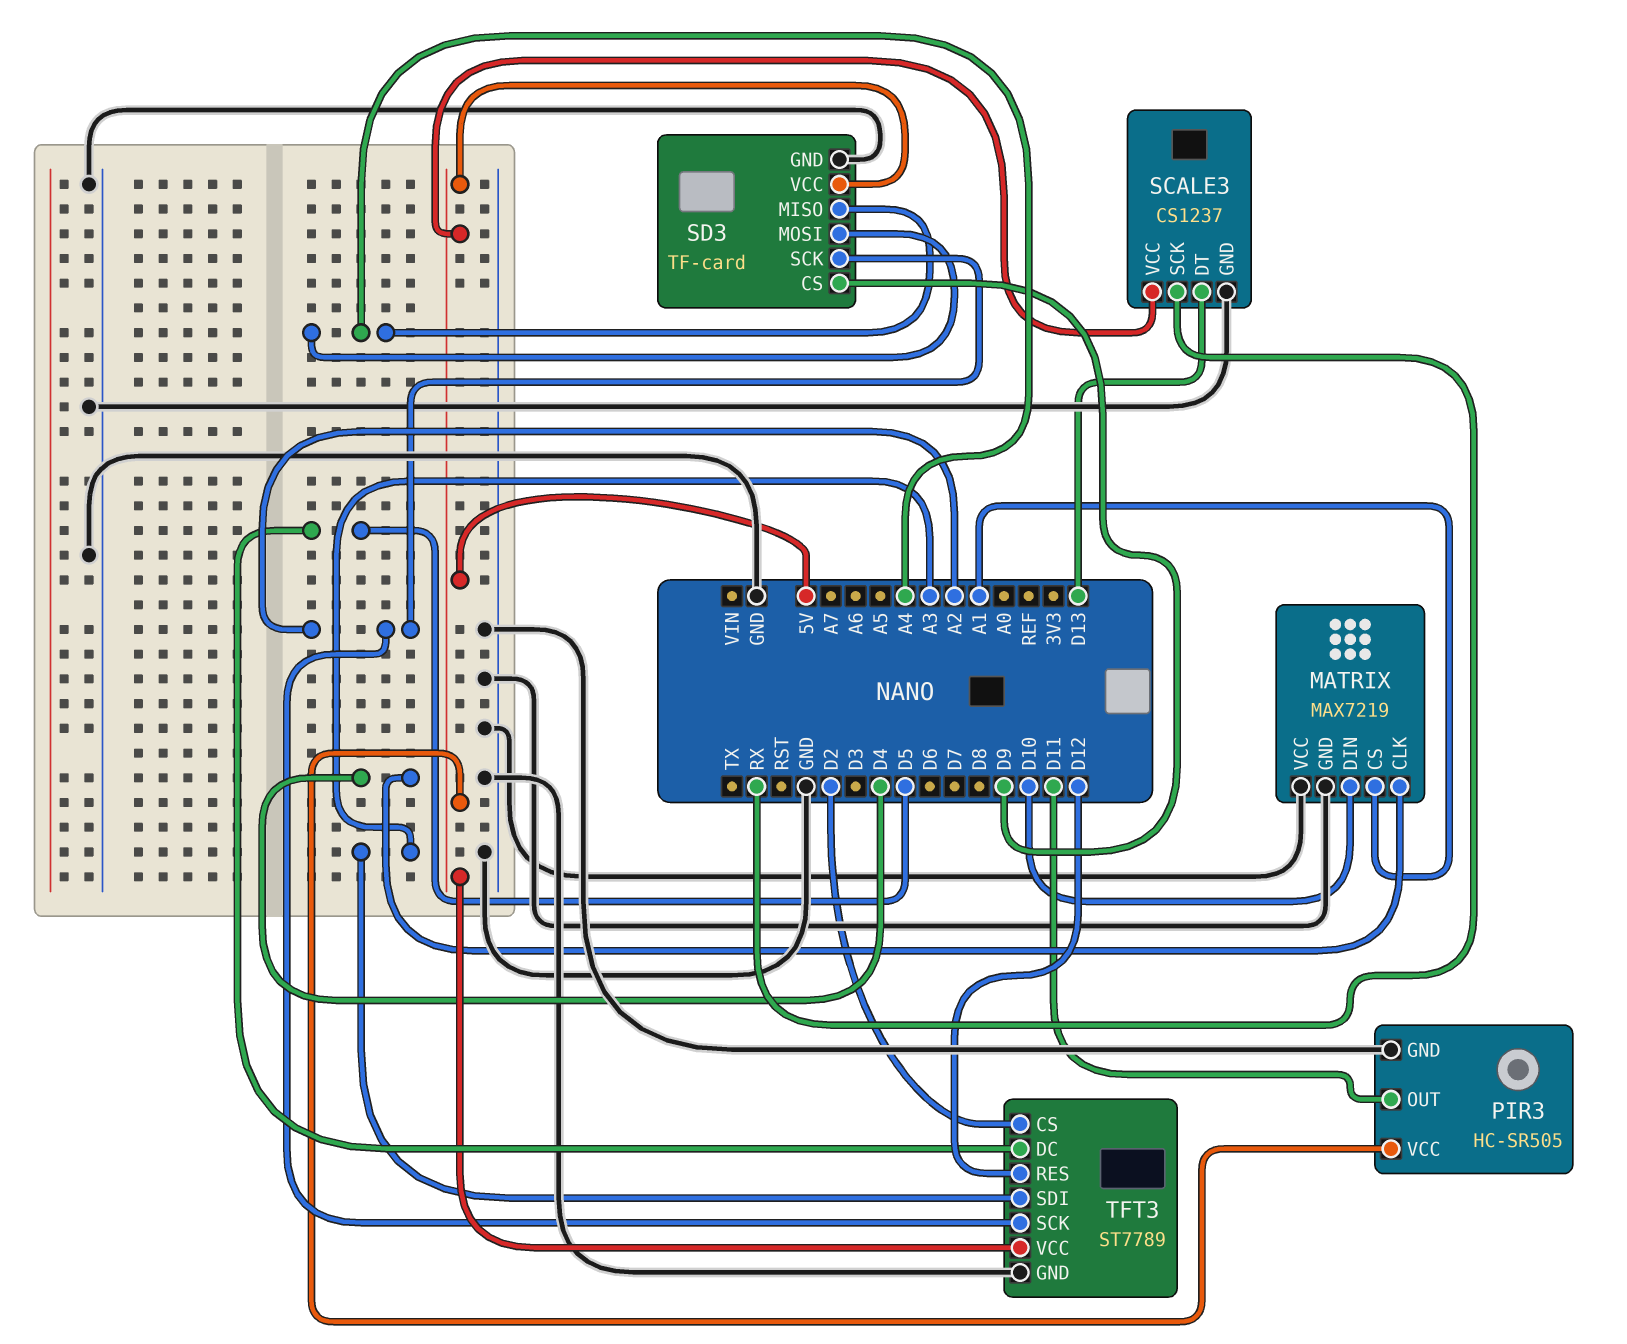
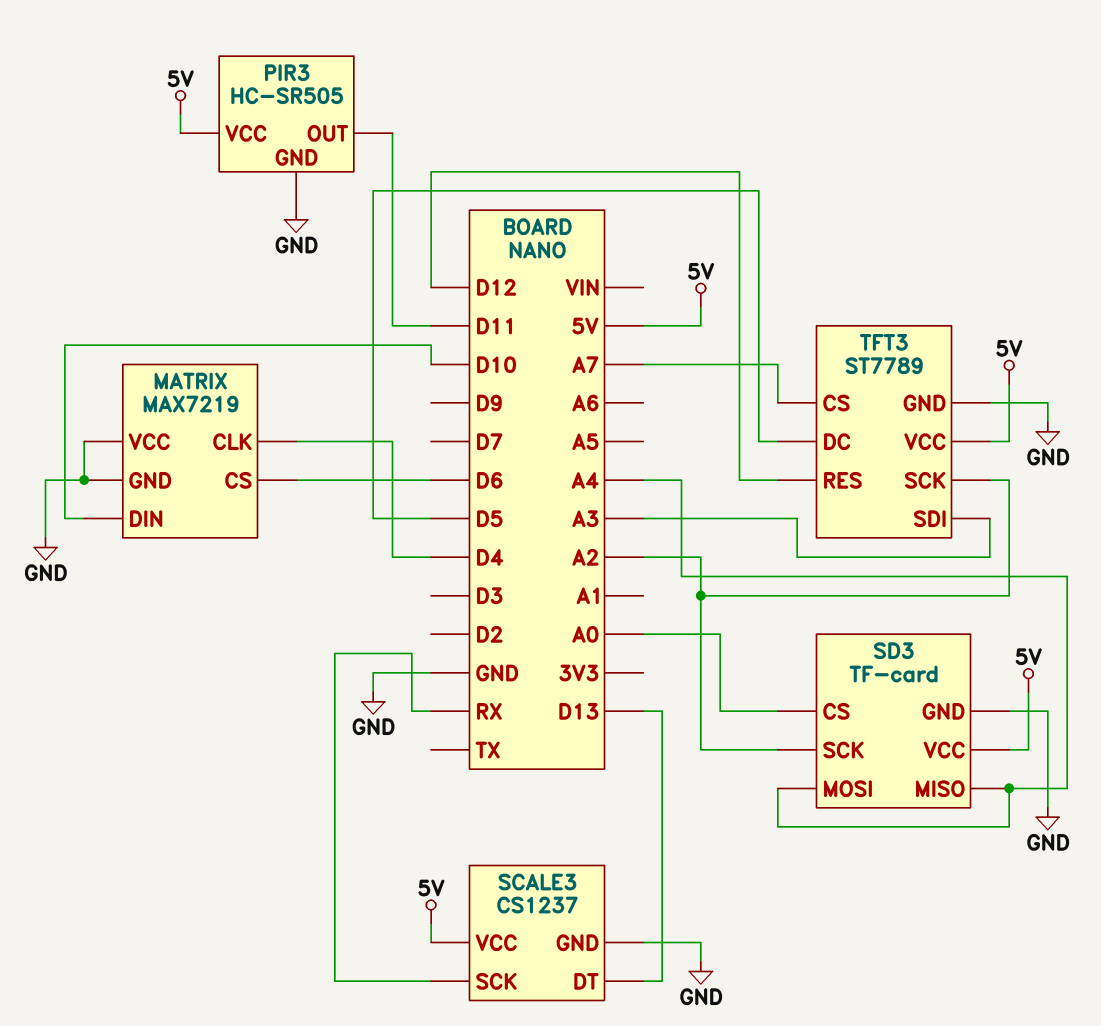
MATRIX pin CS: A1 -> D6
SD3 pin CS: D9 -> A0
TFT3 pin CS: D2 -> A7

